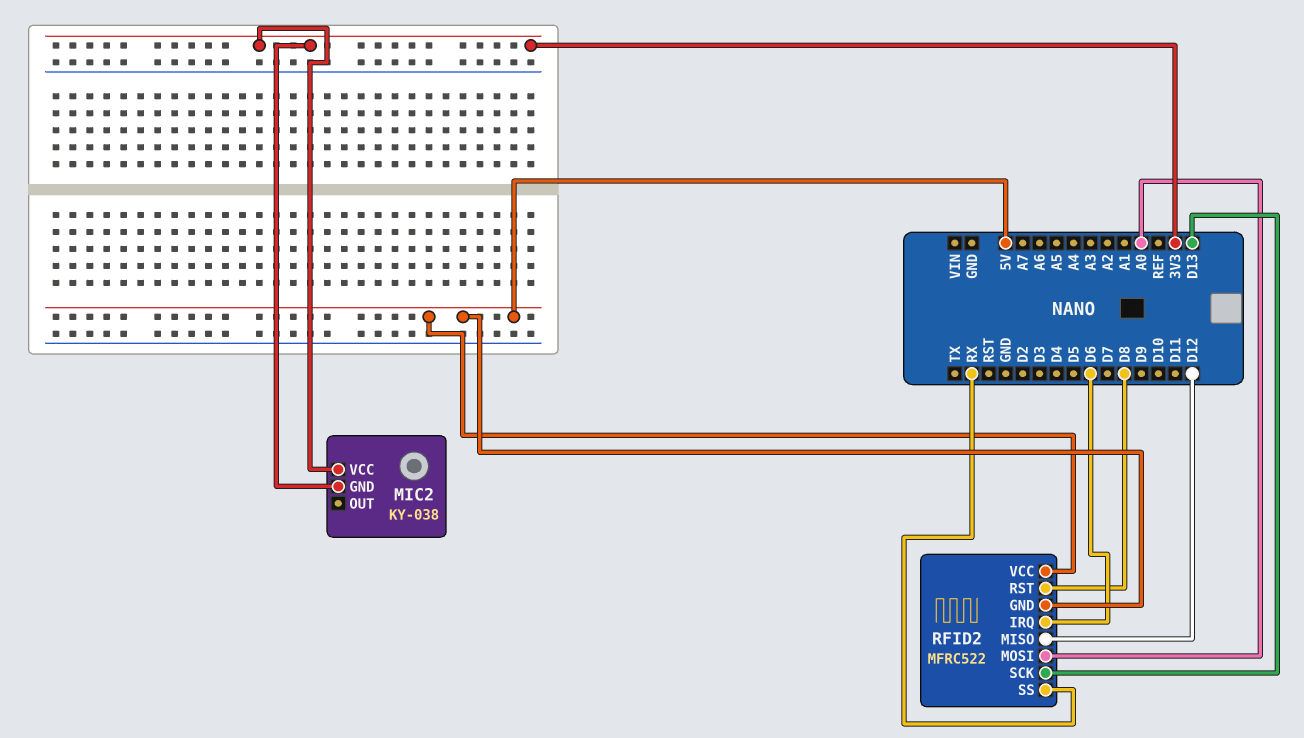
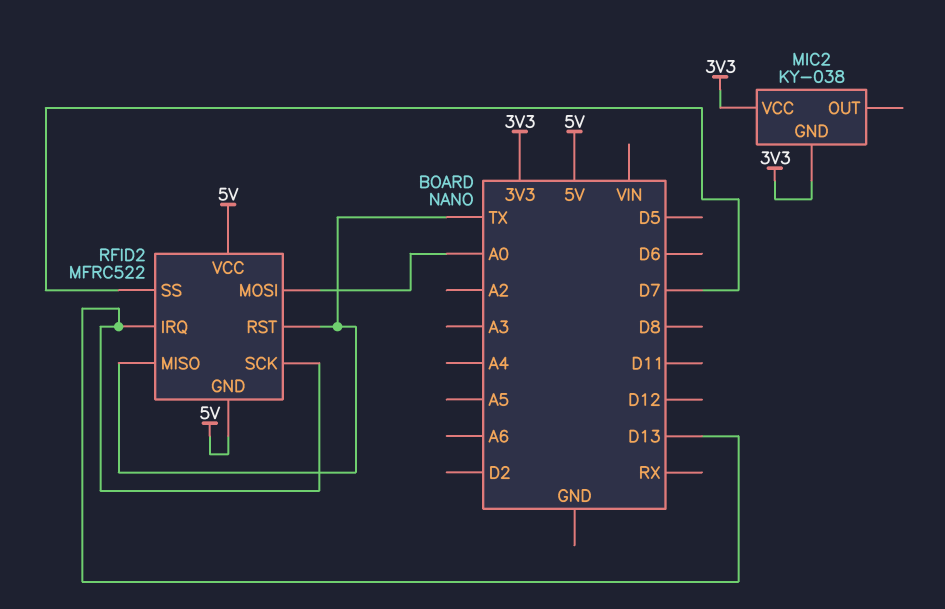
RFID2 pin IRQ: D6 -> D13
RFID2 pin MISO: D12 -> TX
RFID2 pin RST: D8 -> TX
RFID2 pin SS: RX -> D7

